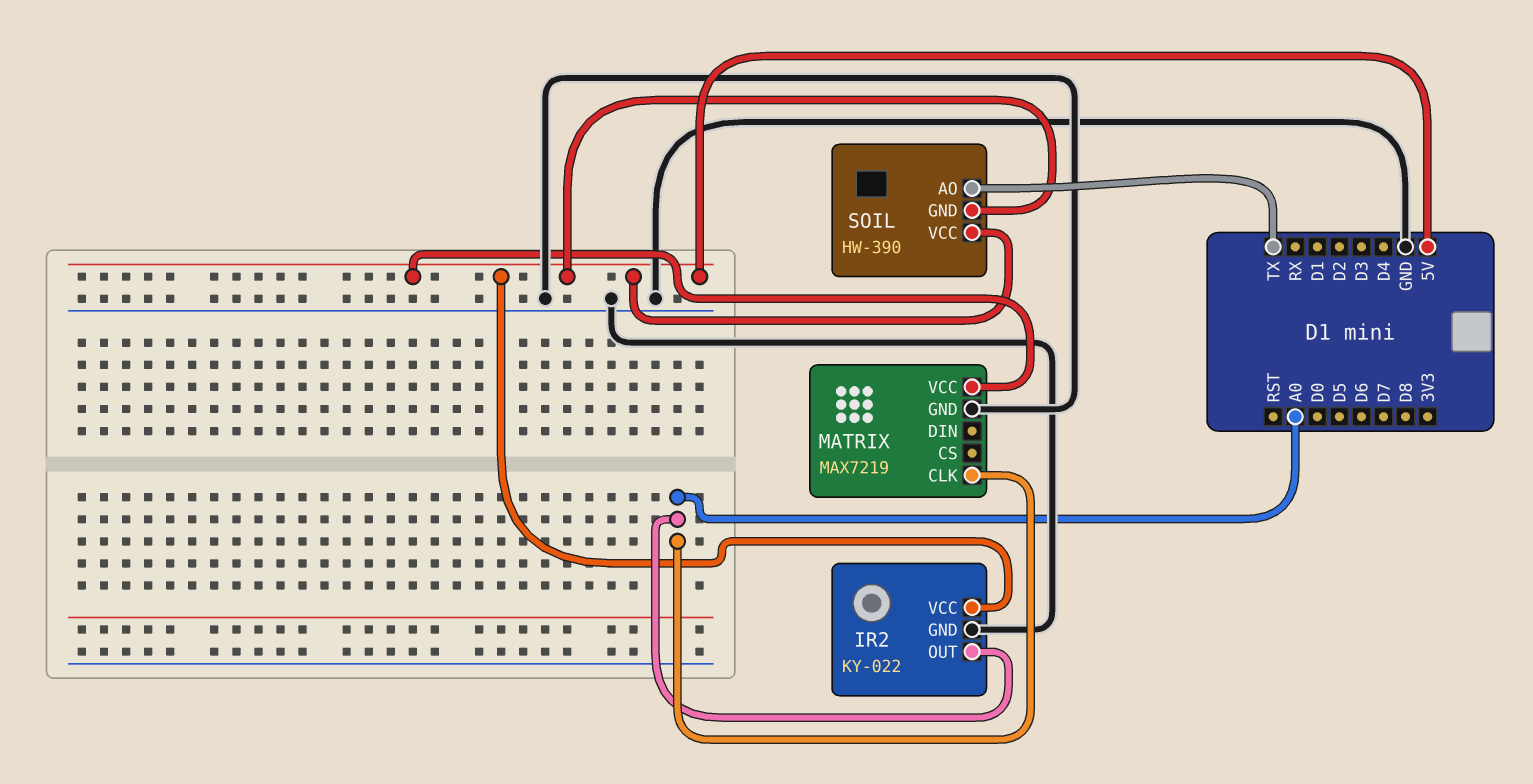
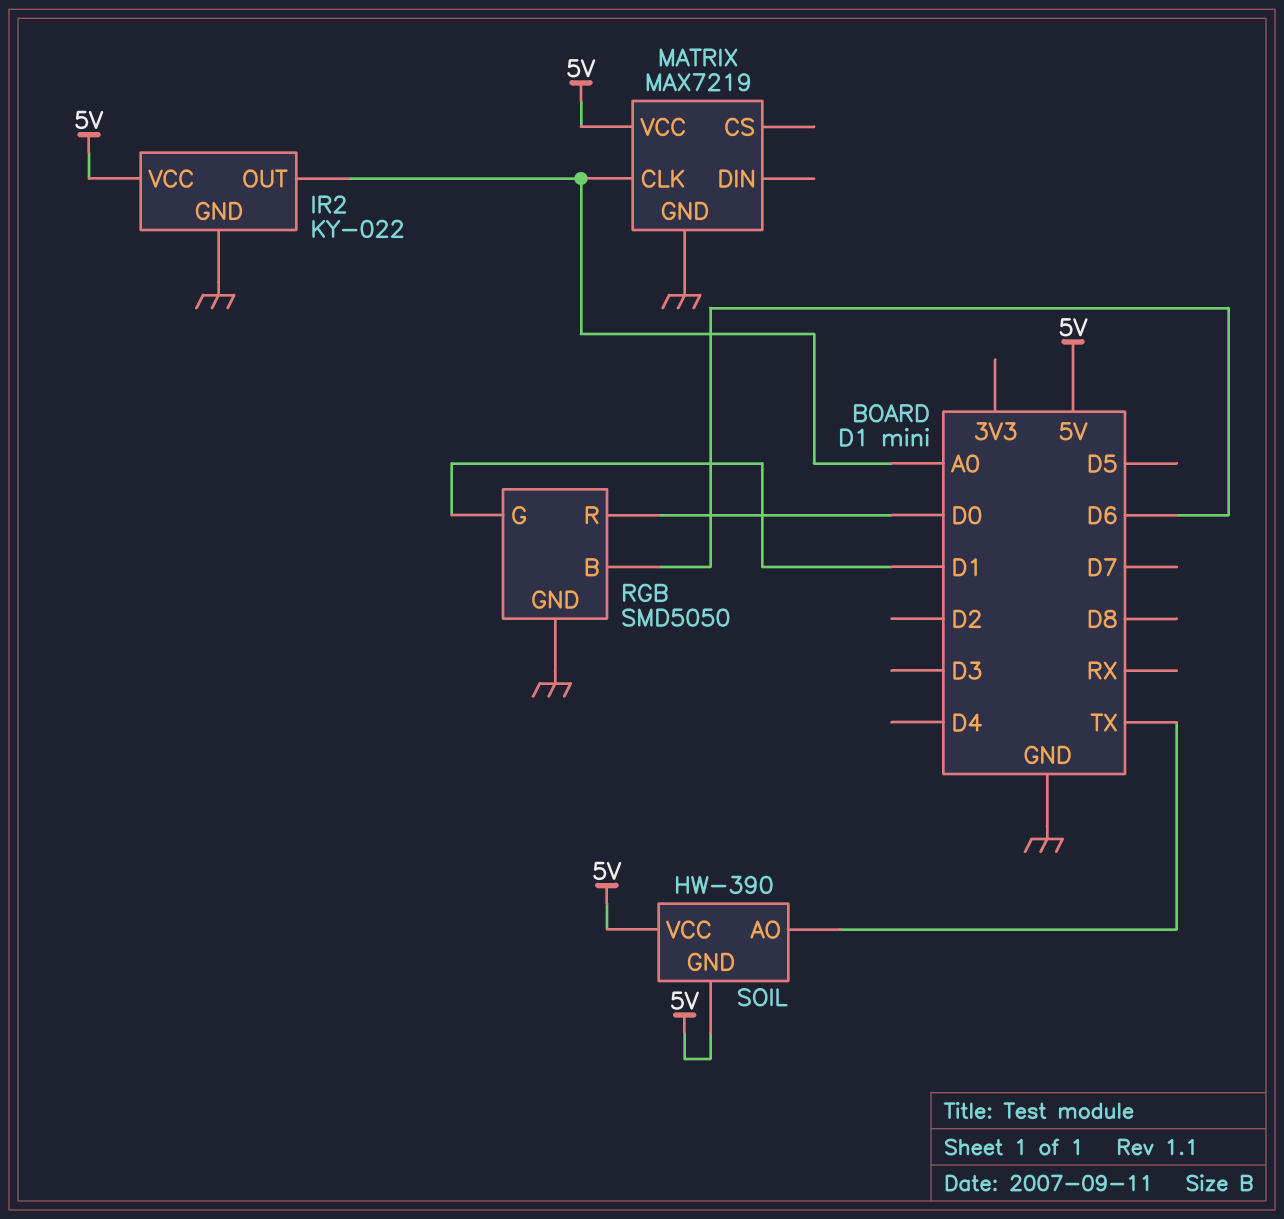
RGB: none -> SMD5050
RGB pin B: none -> D6
RGB pin G: none -> D1
RGB pin GND: none -> GND
RGB pin R: none -> D0

